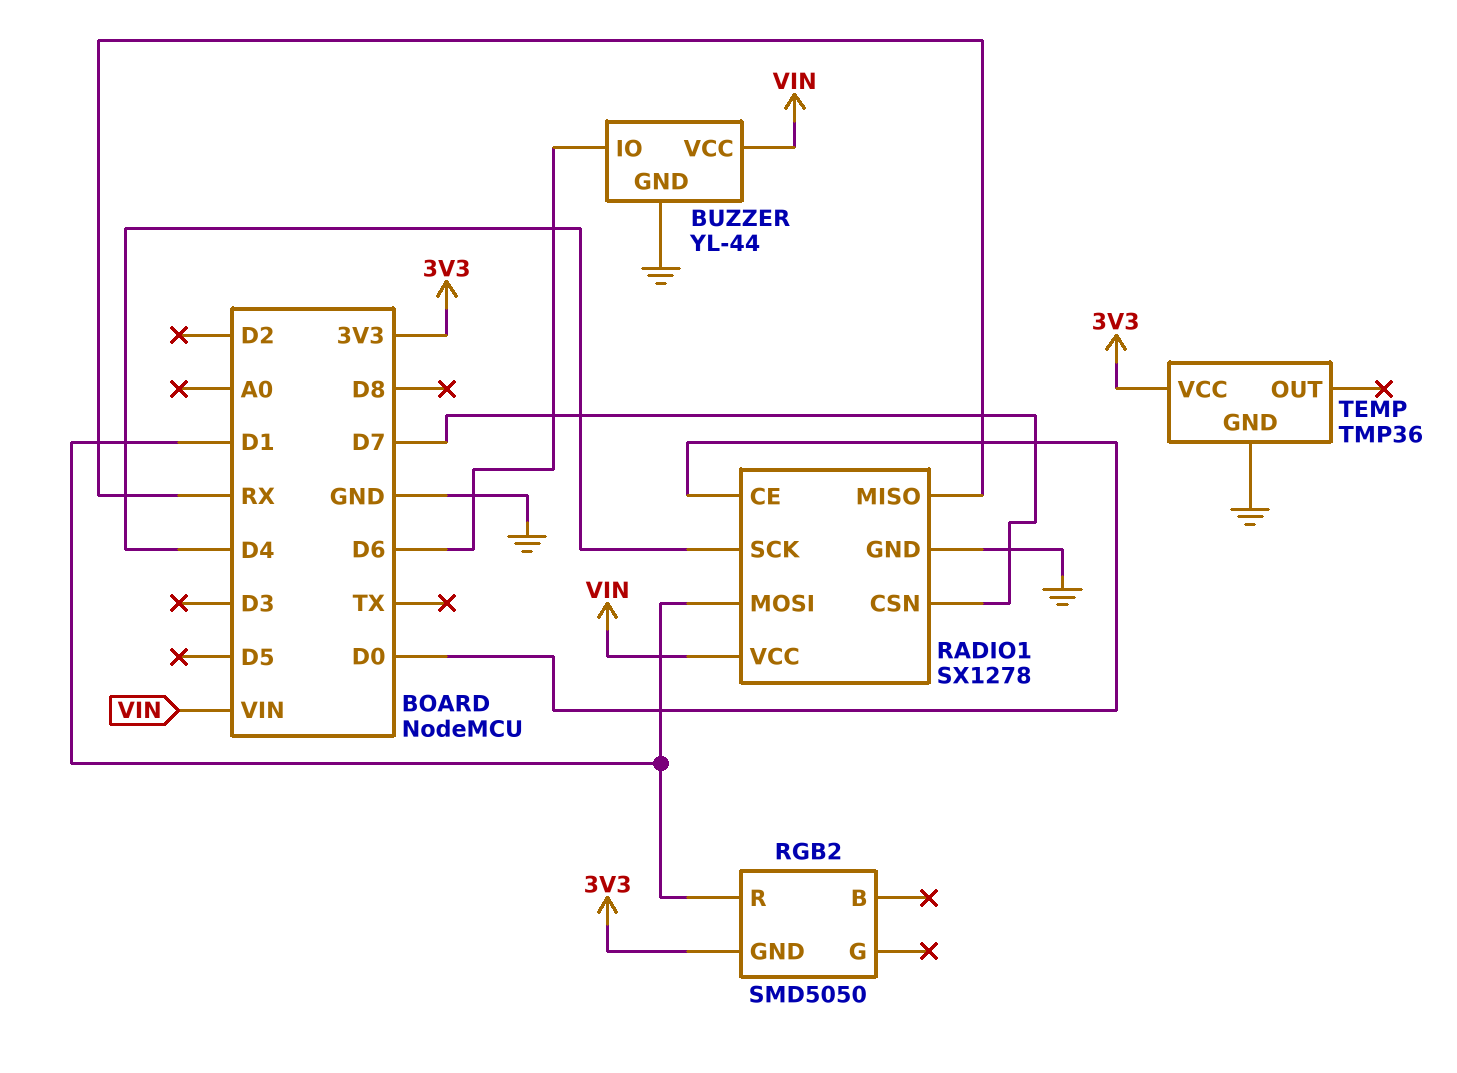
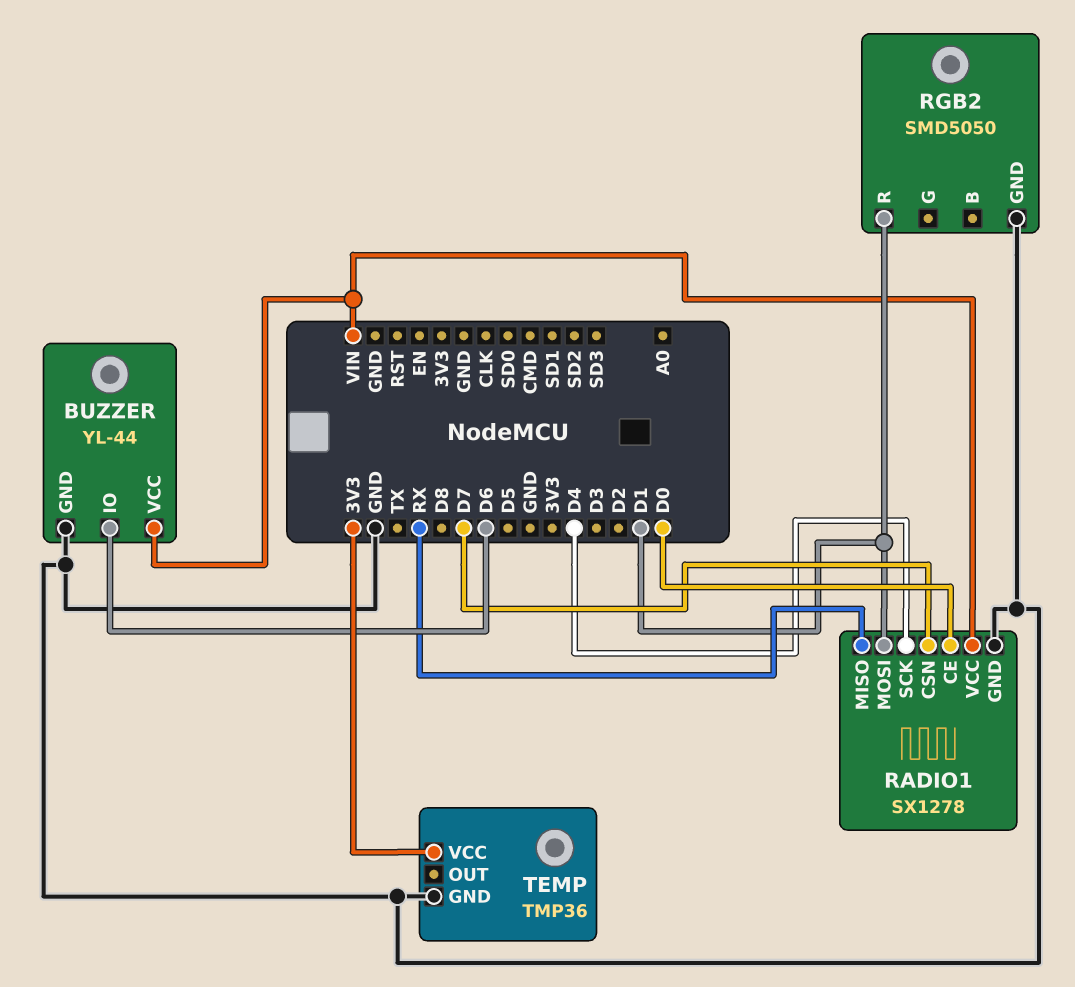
RGB2 pin GND: 3V3 -> GND

